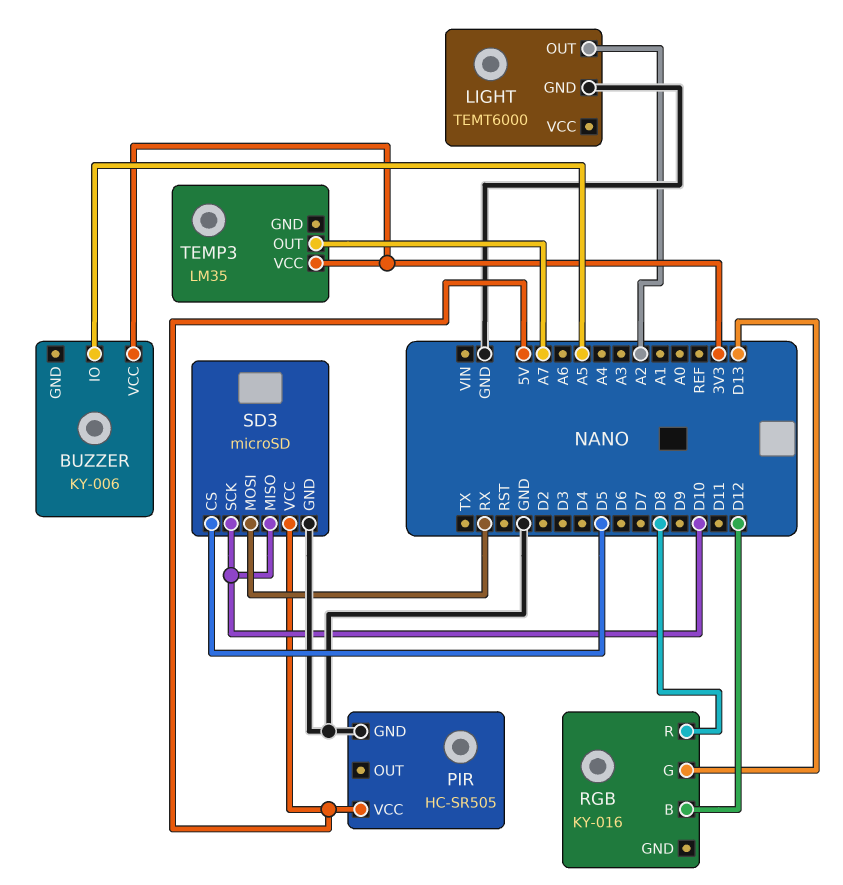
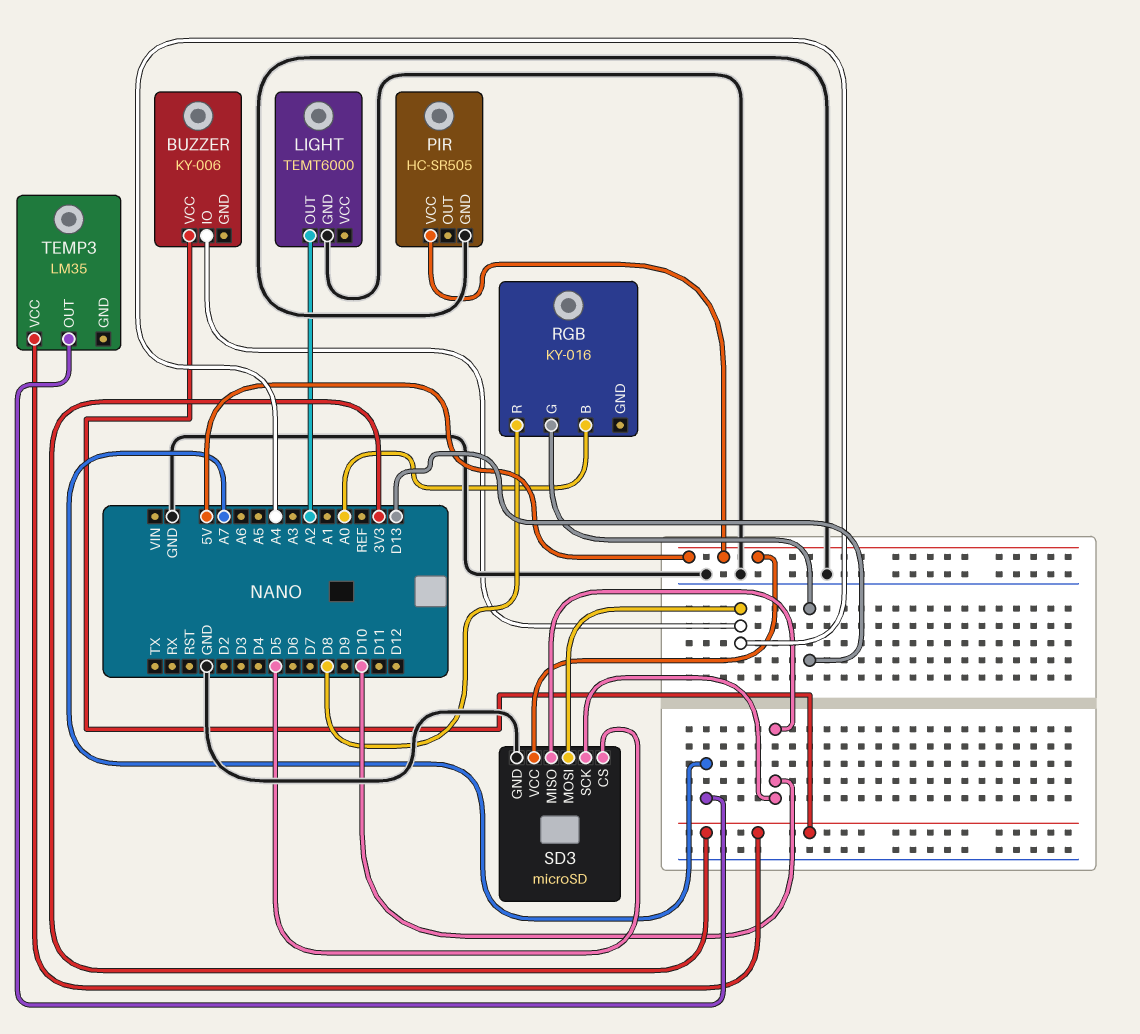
BUZZER pin IO: A5 -> A4
RGB pin B: D12 -> A0
SD3 pin MOSI: RX -> A4

